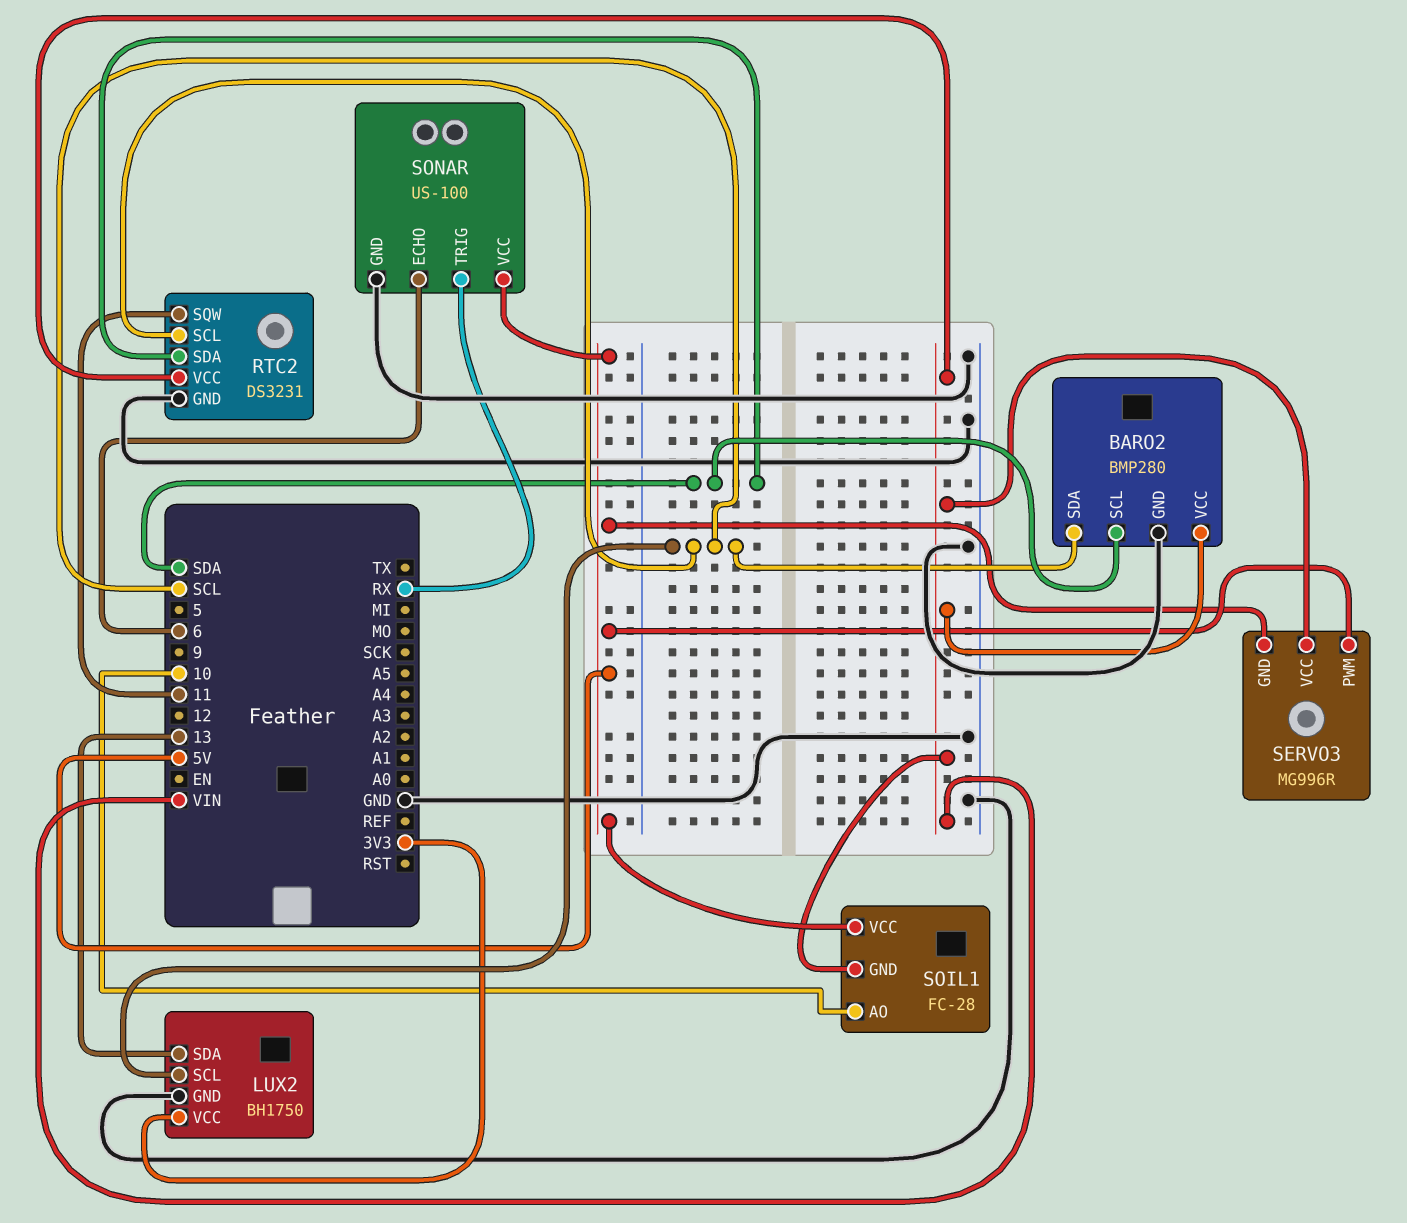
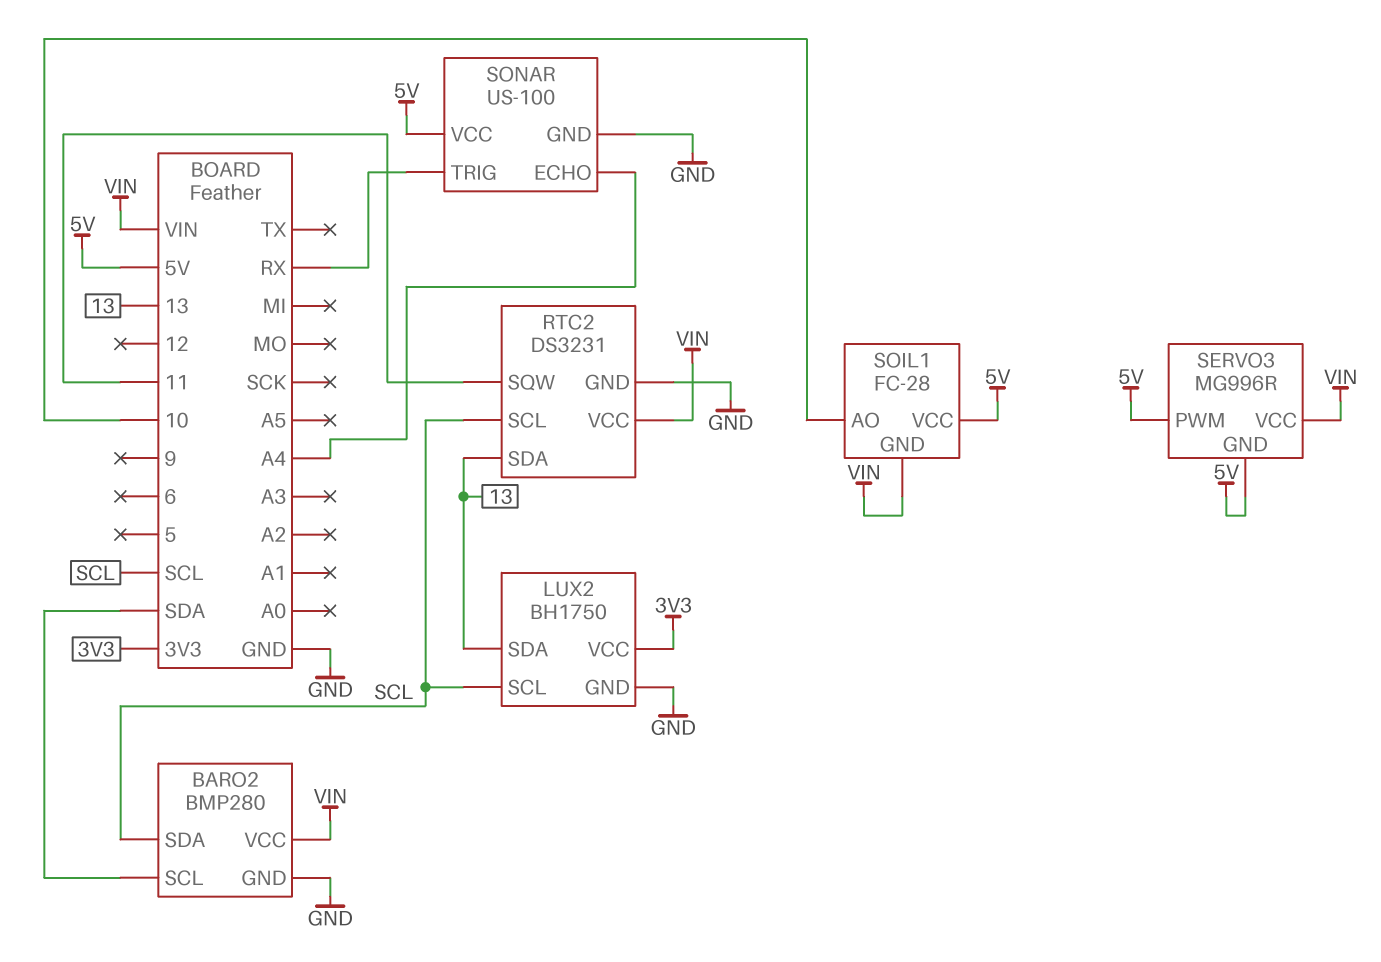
RTC2 pin SDA: SDA -> 13
SONAR pin ECHO: 6 -> A4

